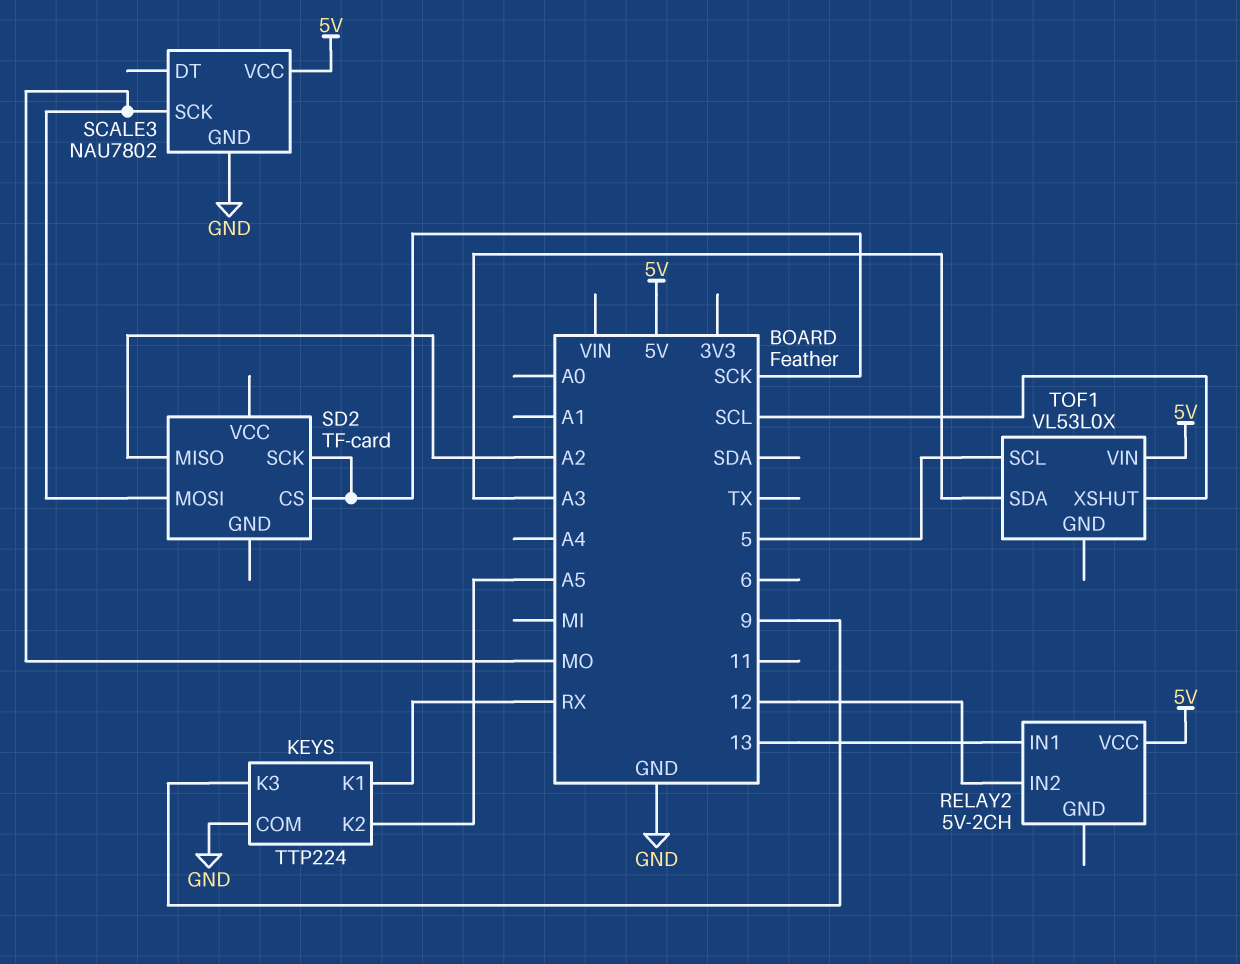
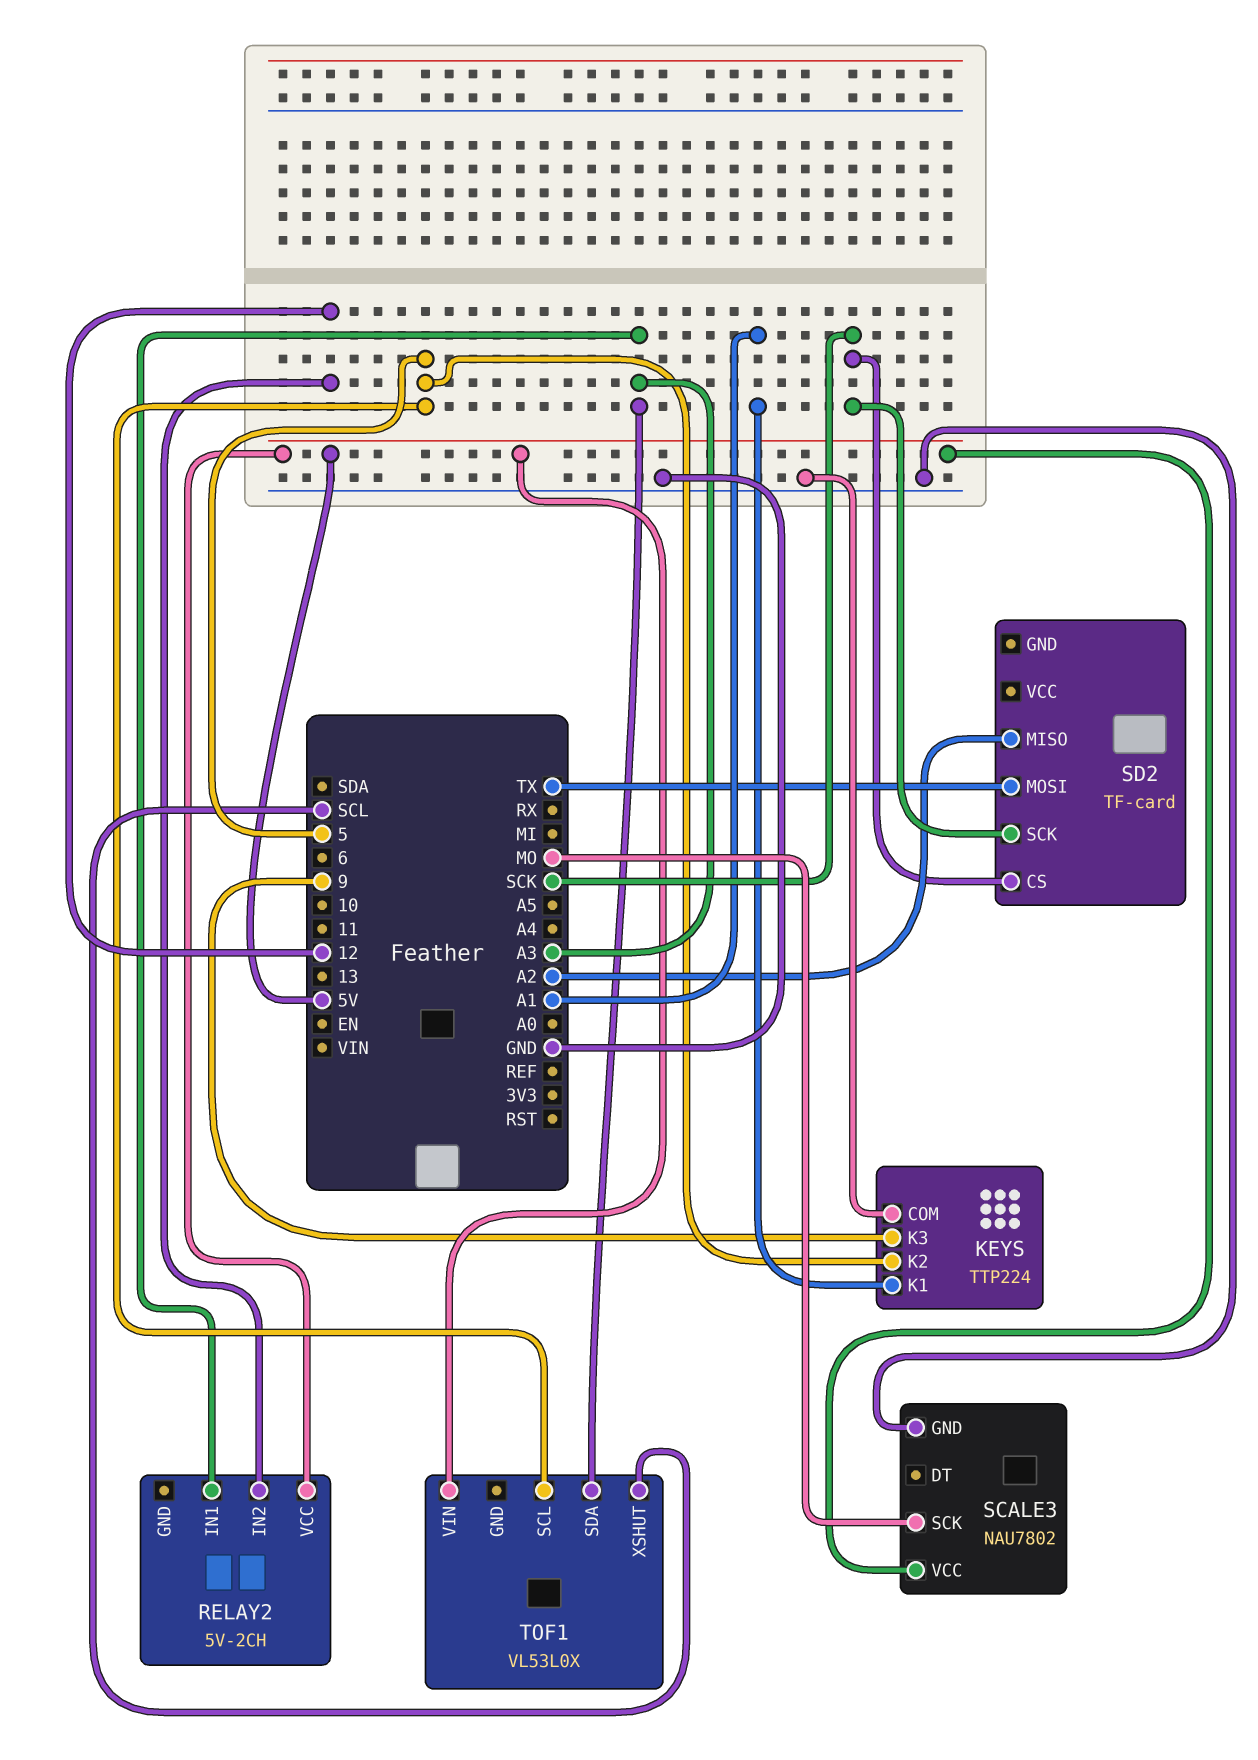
KEYS pin K1: RX -> A1
KEYS pin K2: A5 -> 5
RELAY2 pin IN1: 13 -> A3
SD2 pin MOSI: MO -> TX

